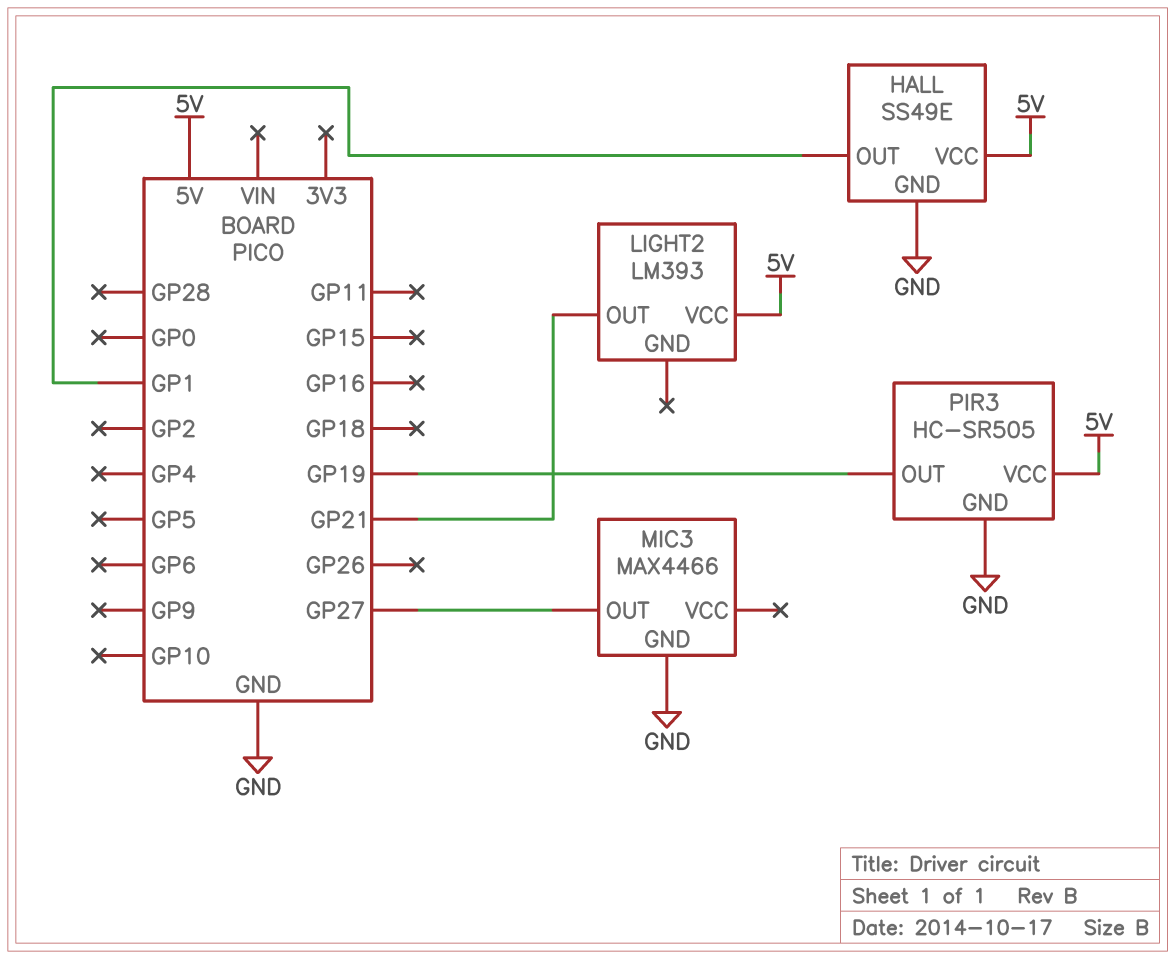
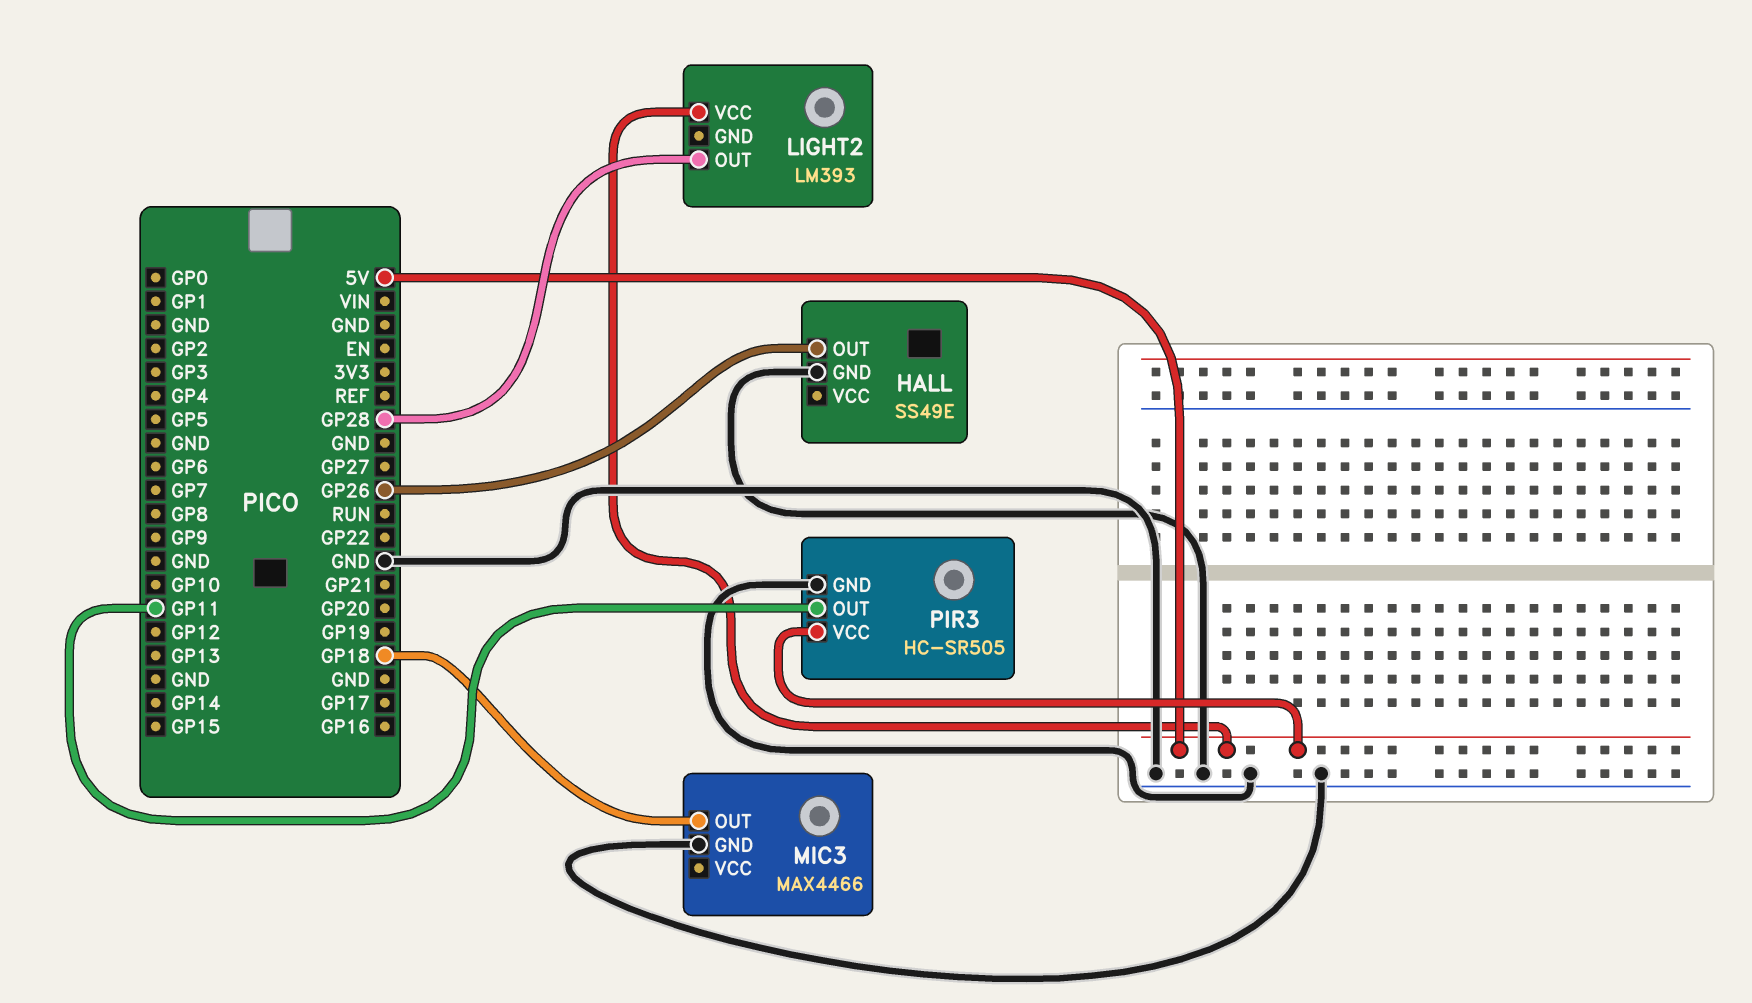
HALL pin OUT: GP1 -> GP26
HALL pin VCC: 5V -> none
LIGHT2 pin OUT: GP21 -> GP28
MIC3 pin OUT: GP27 -> GP18
PIR3 pin OUT: GP19 -> GP11

